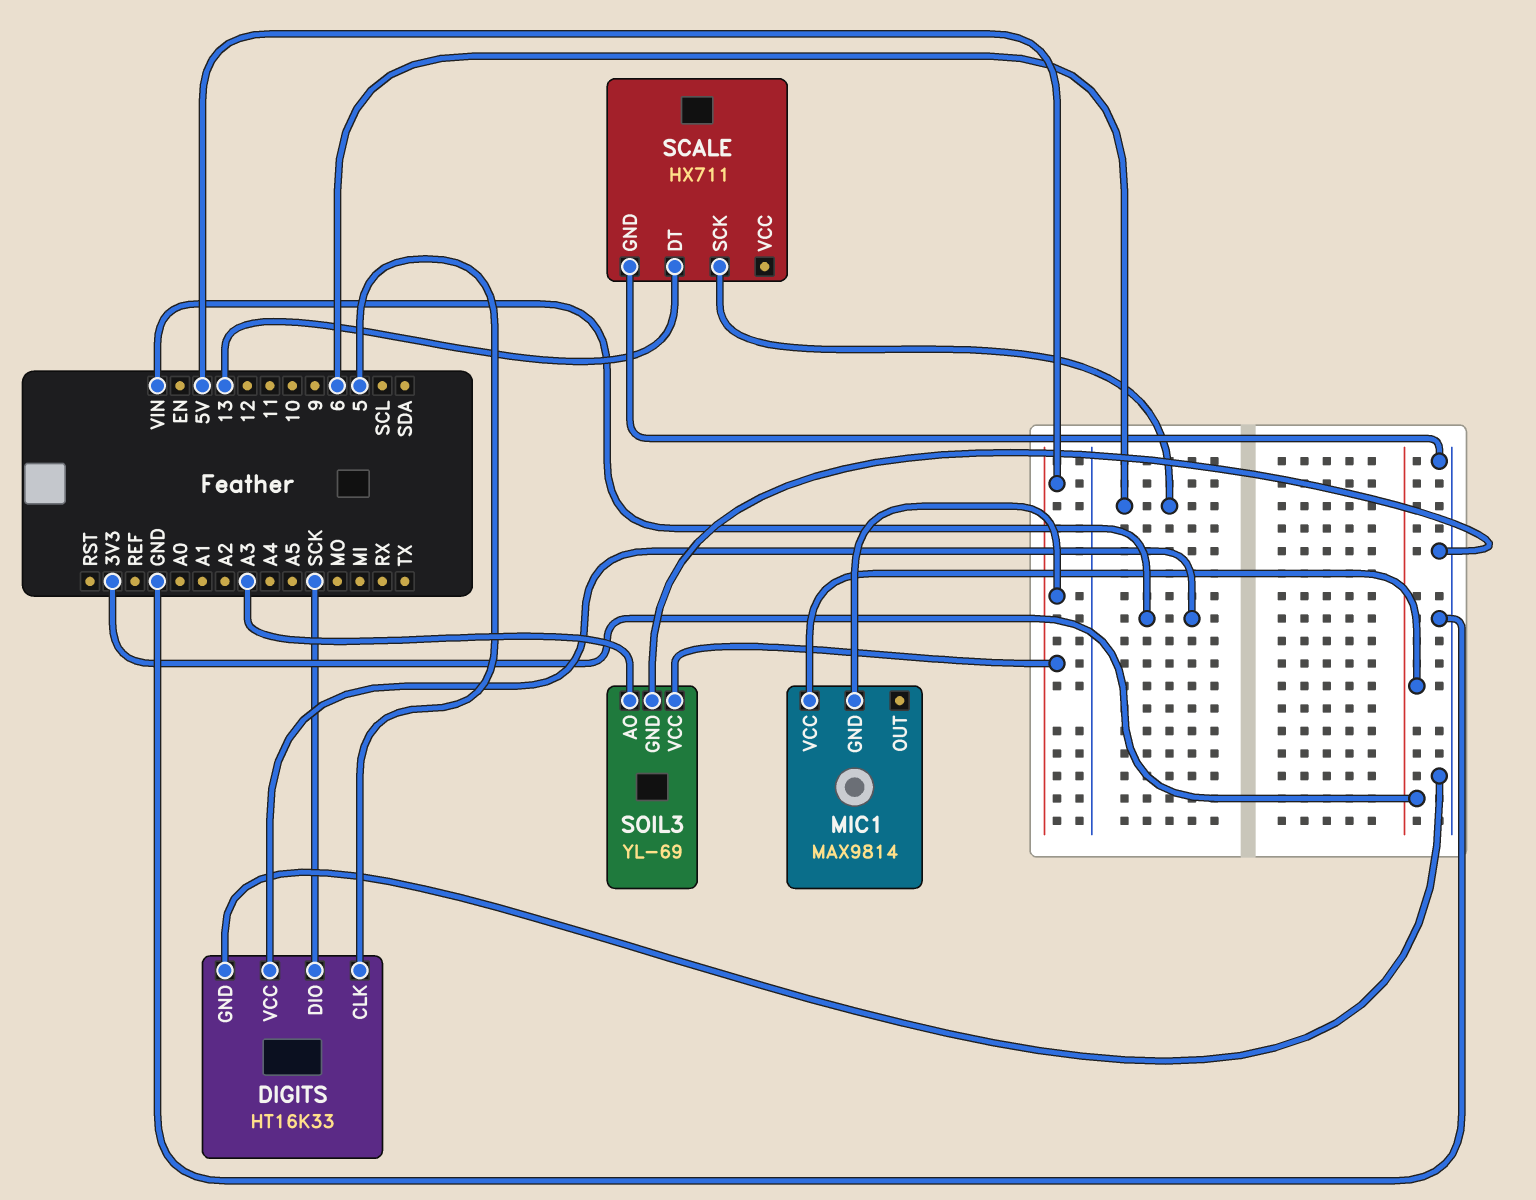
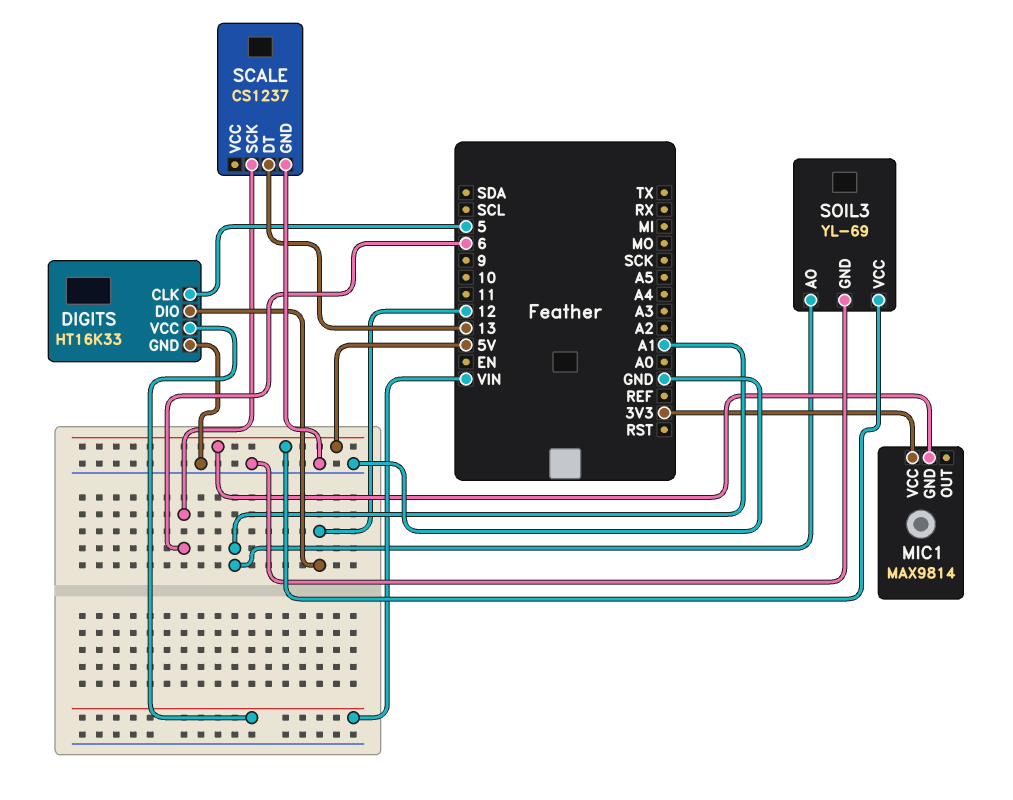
DIGITS pin DIO: SCK -> 12
SCALE: HX711 -> CS1237
SOIL3 pin AO: A3 -> A1

